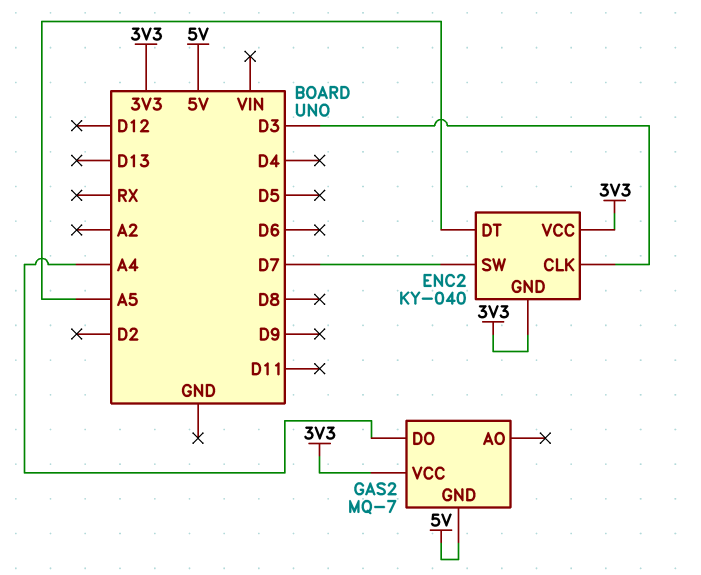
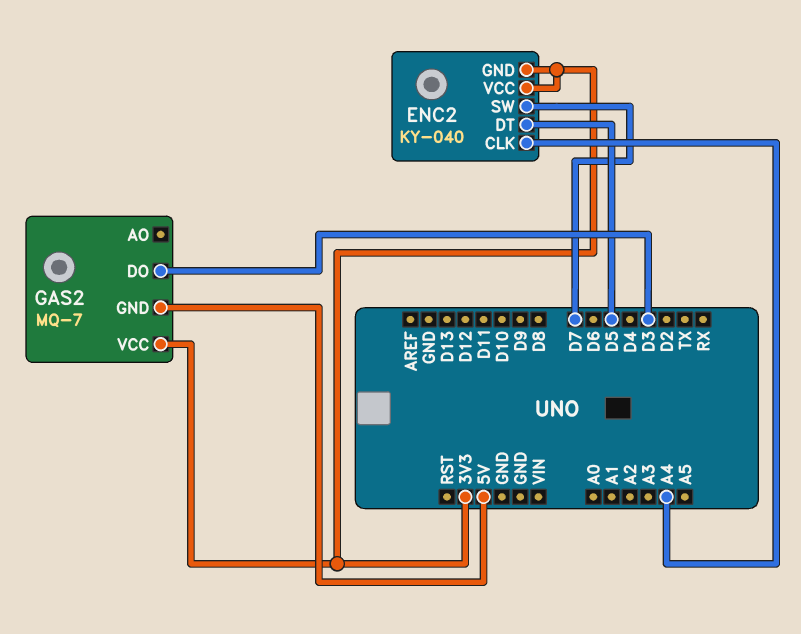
ENC2 pin CLK: D3 -> A4
ENC2 pin DT: A5 -> D5
GAS2 pin DO: A4 -> D3

